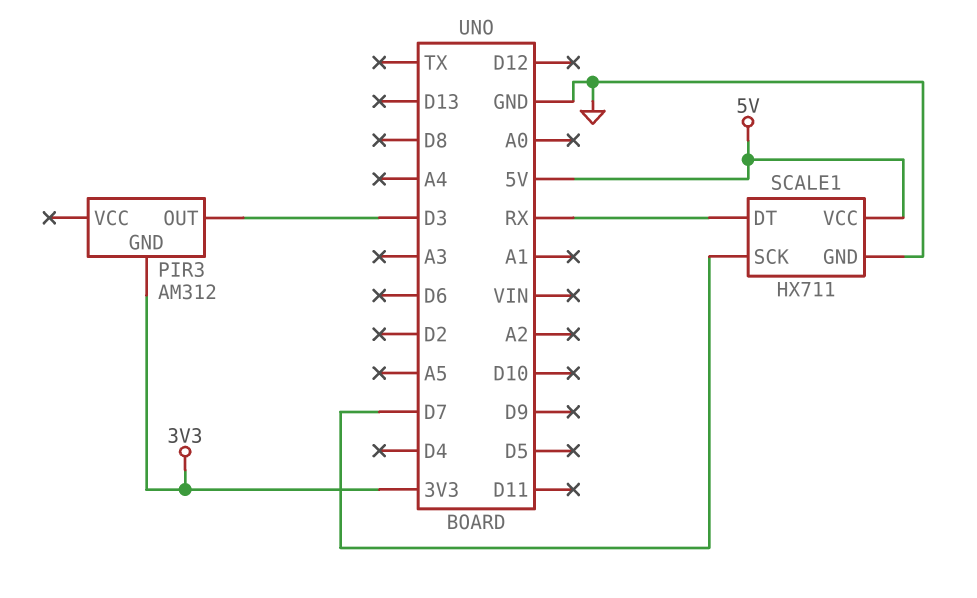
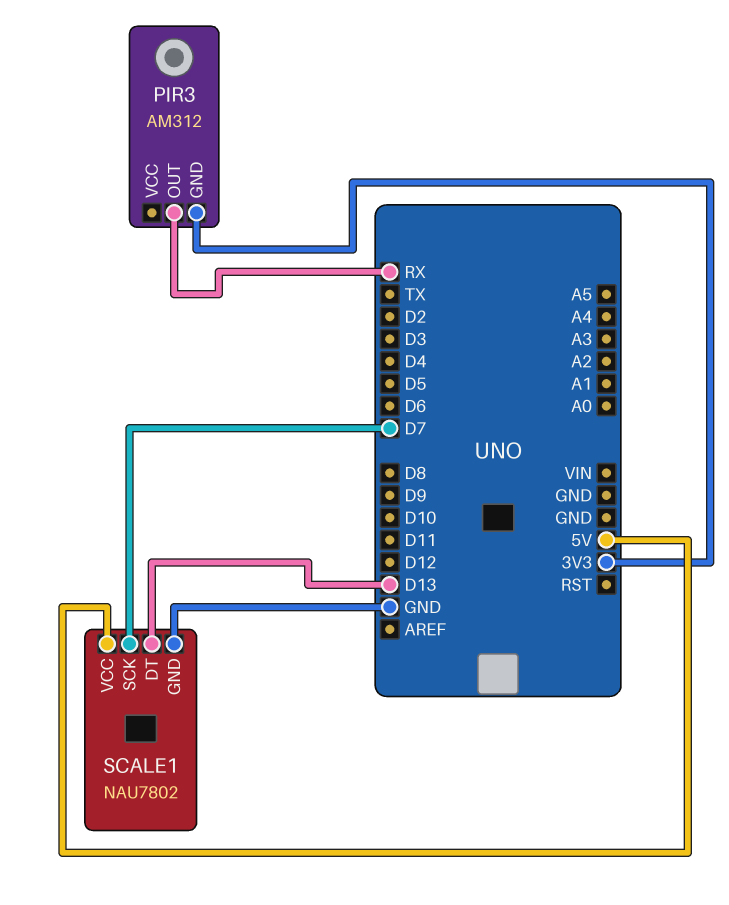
PIR3 pin OUT: D3 -> RX
SCALE1: HX711 -> NAU7802
SCALE1 pin DT: RX -> D13

